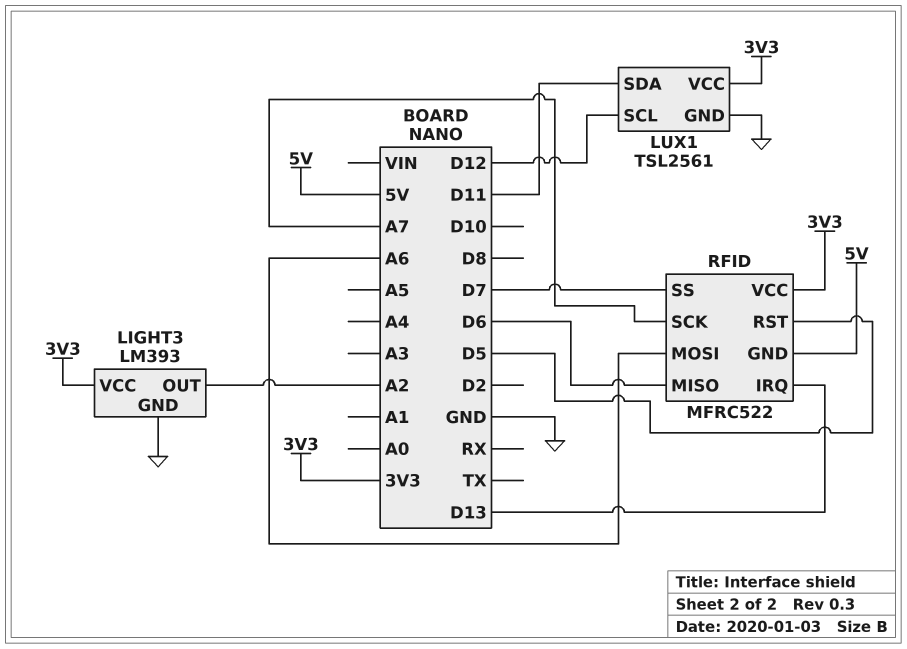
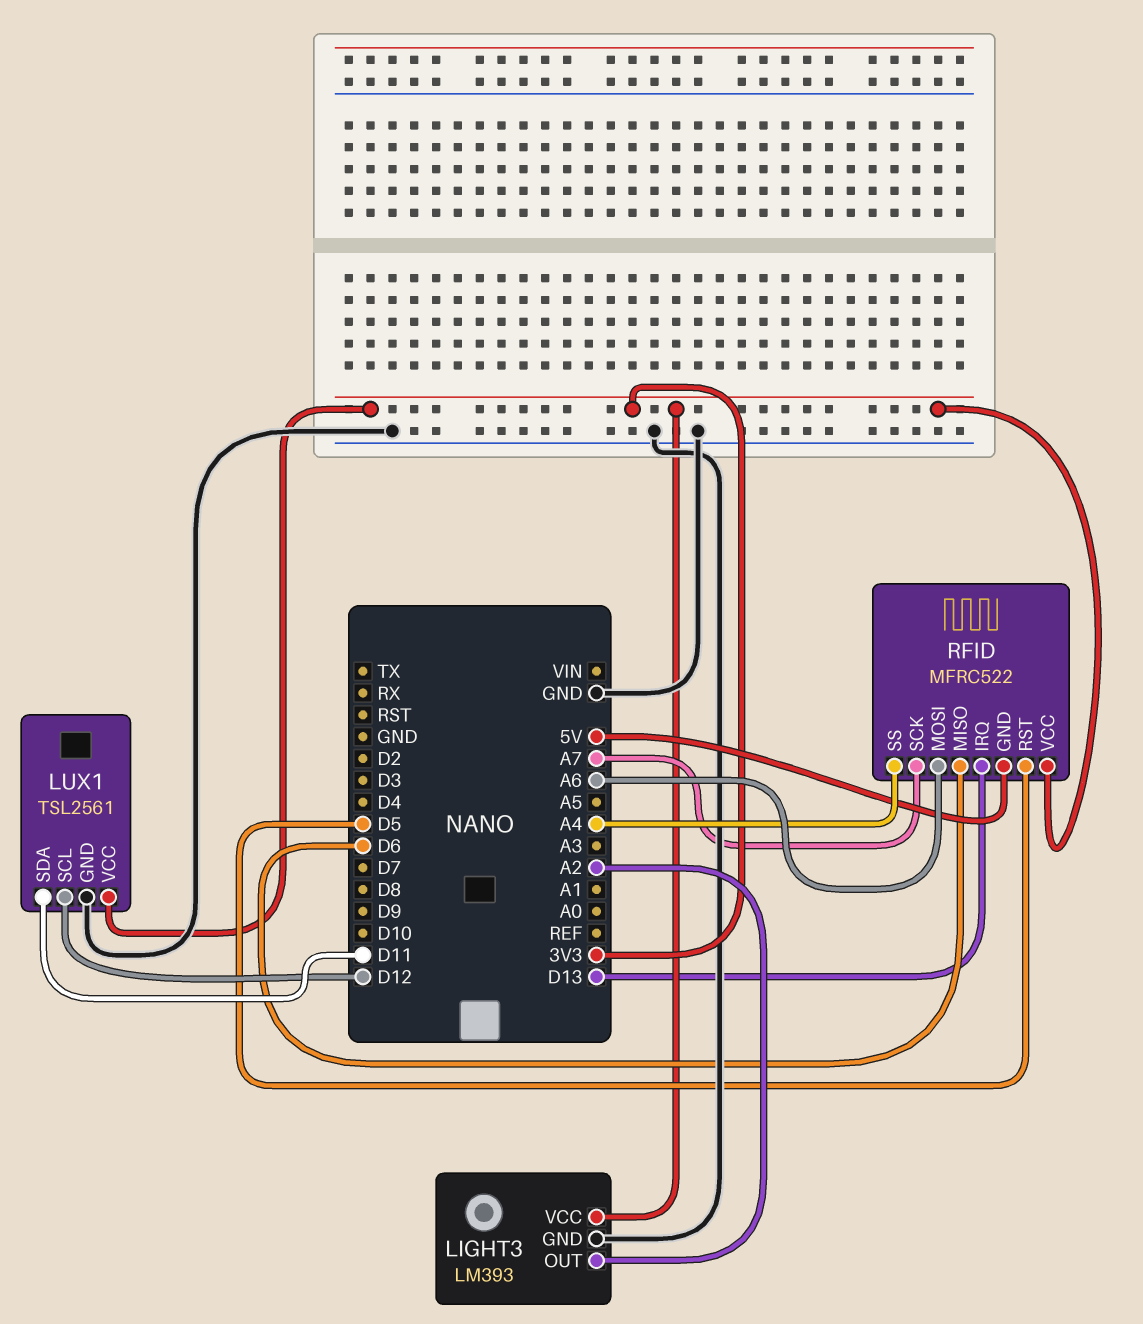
RFID pin SS: D7 -> A4

